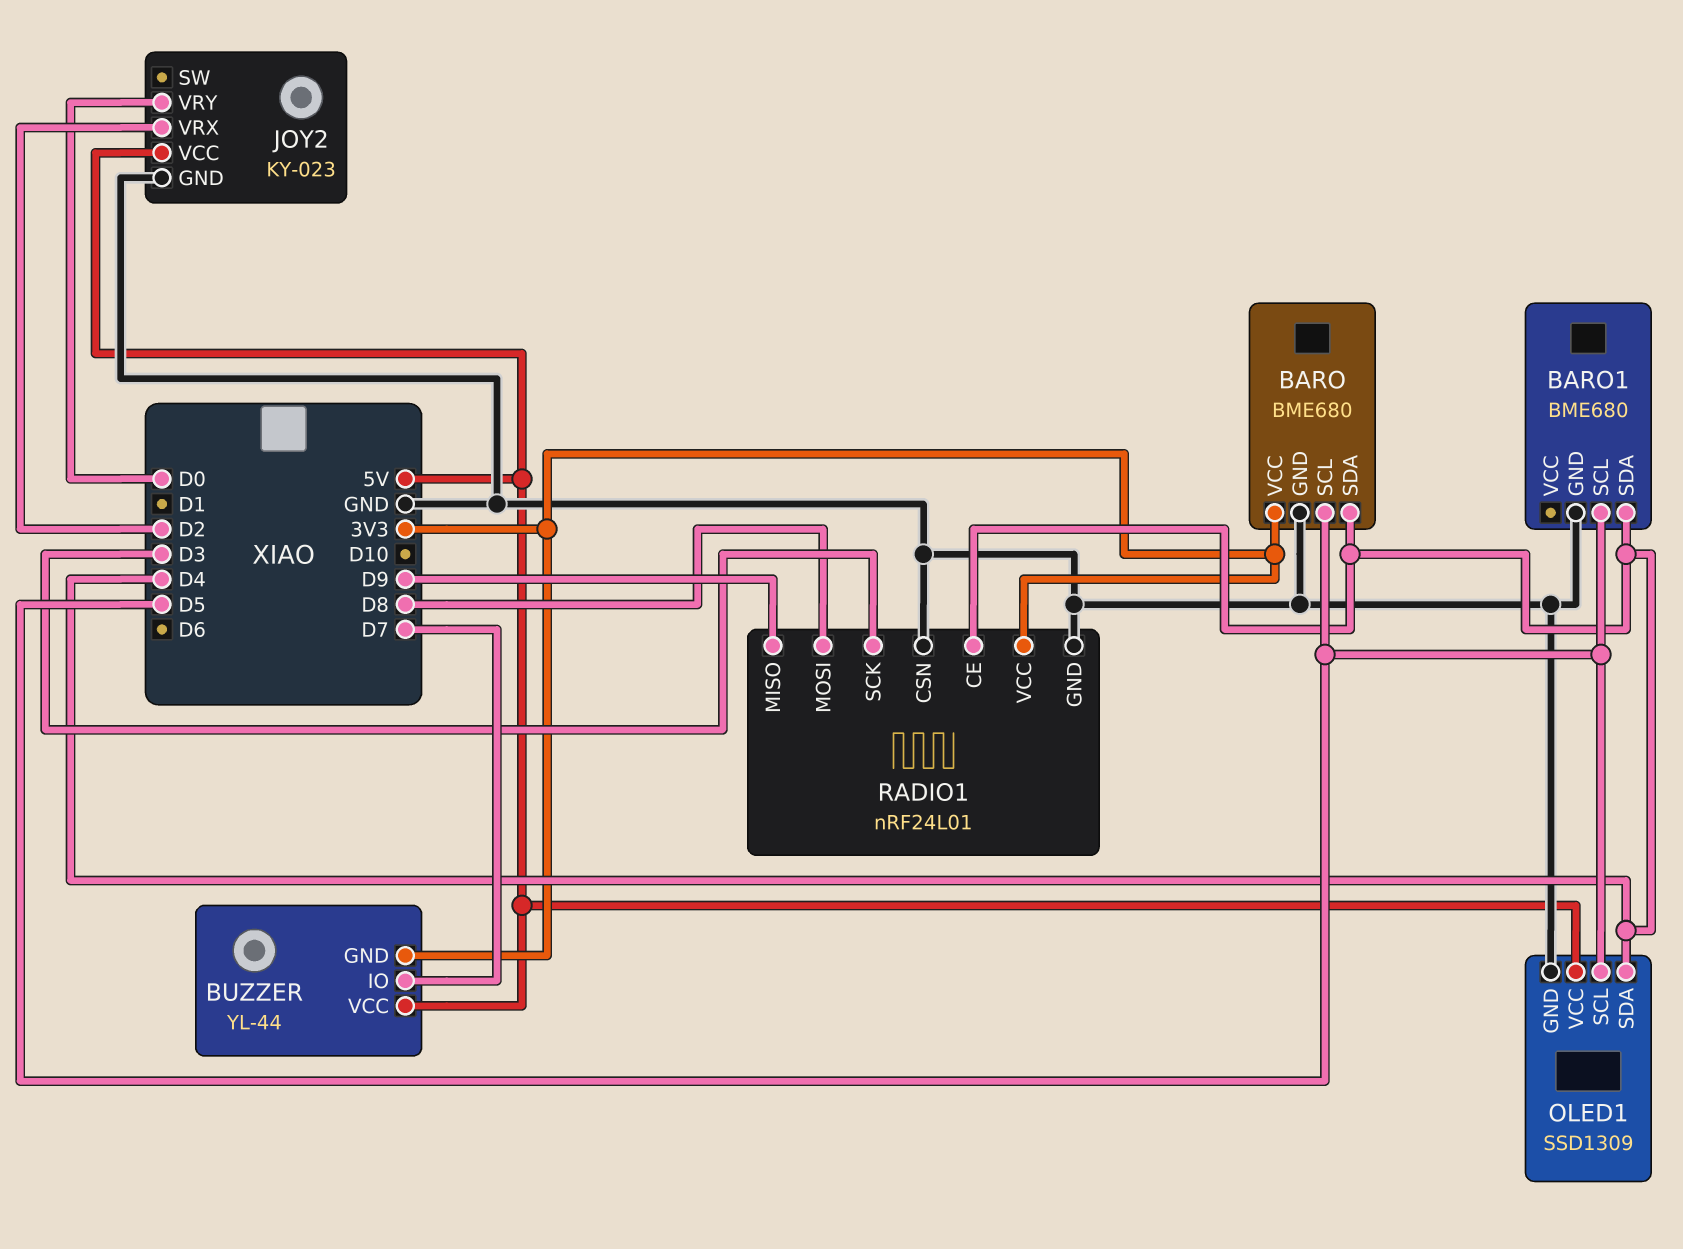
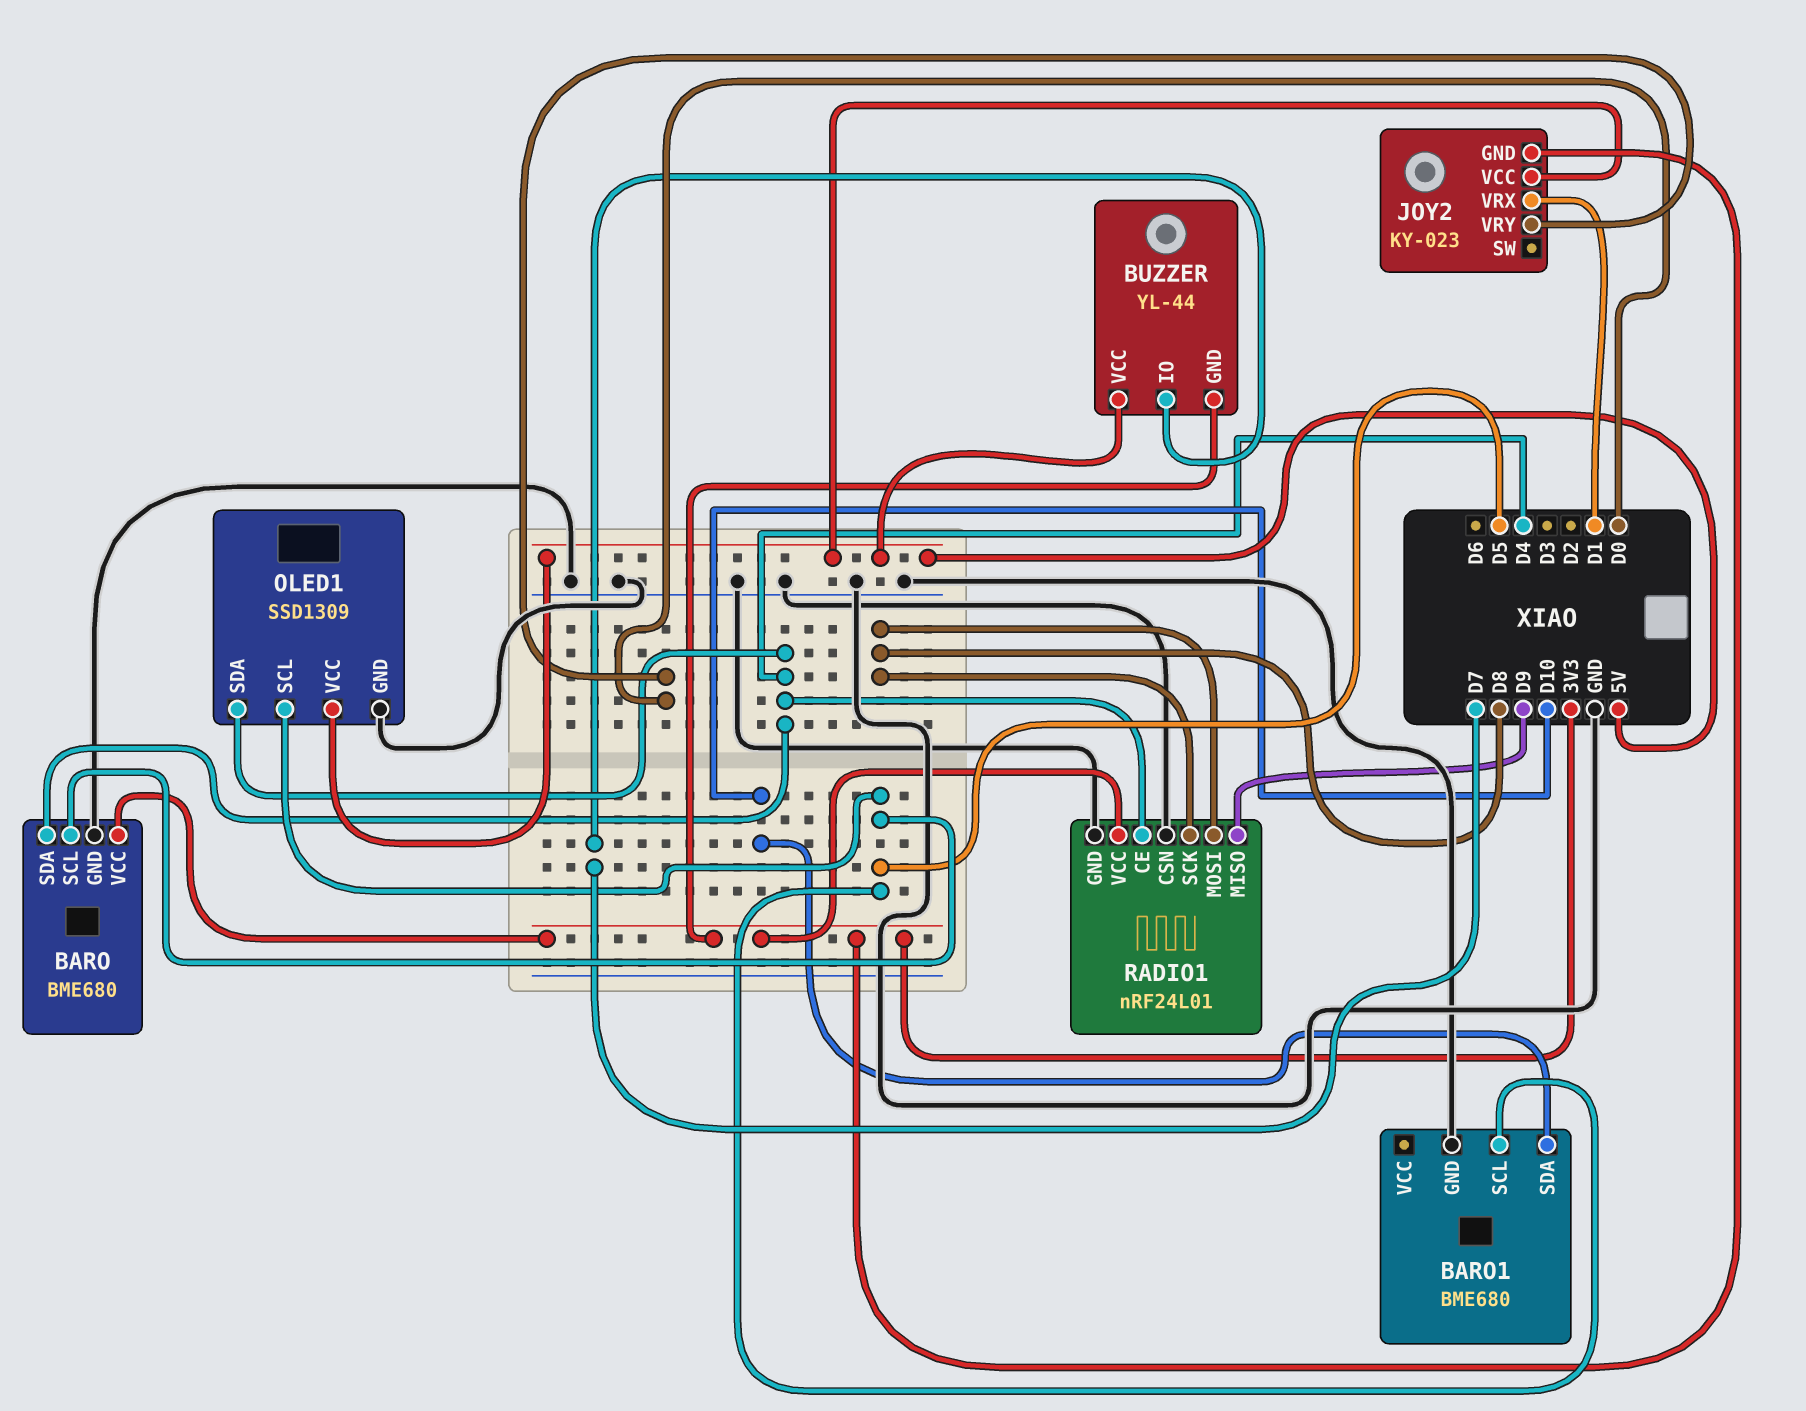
BARO1 pin SDA: D4 -> D10
JOY2 pin GND: GND -> 3V3
JOY2 pin VRX: D2 -> D1
RADIO1 pin SCK: D3 -> D8

